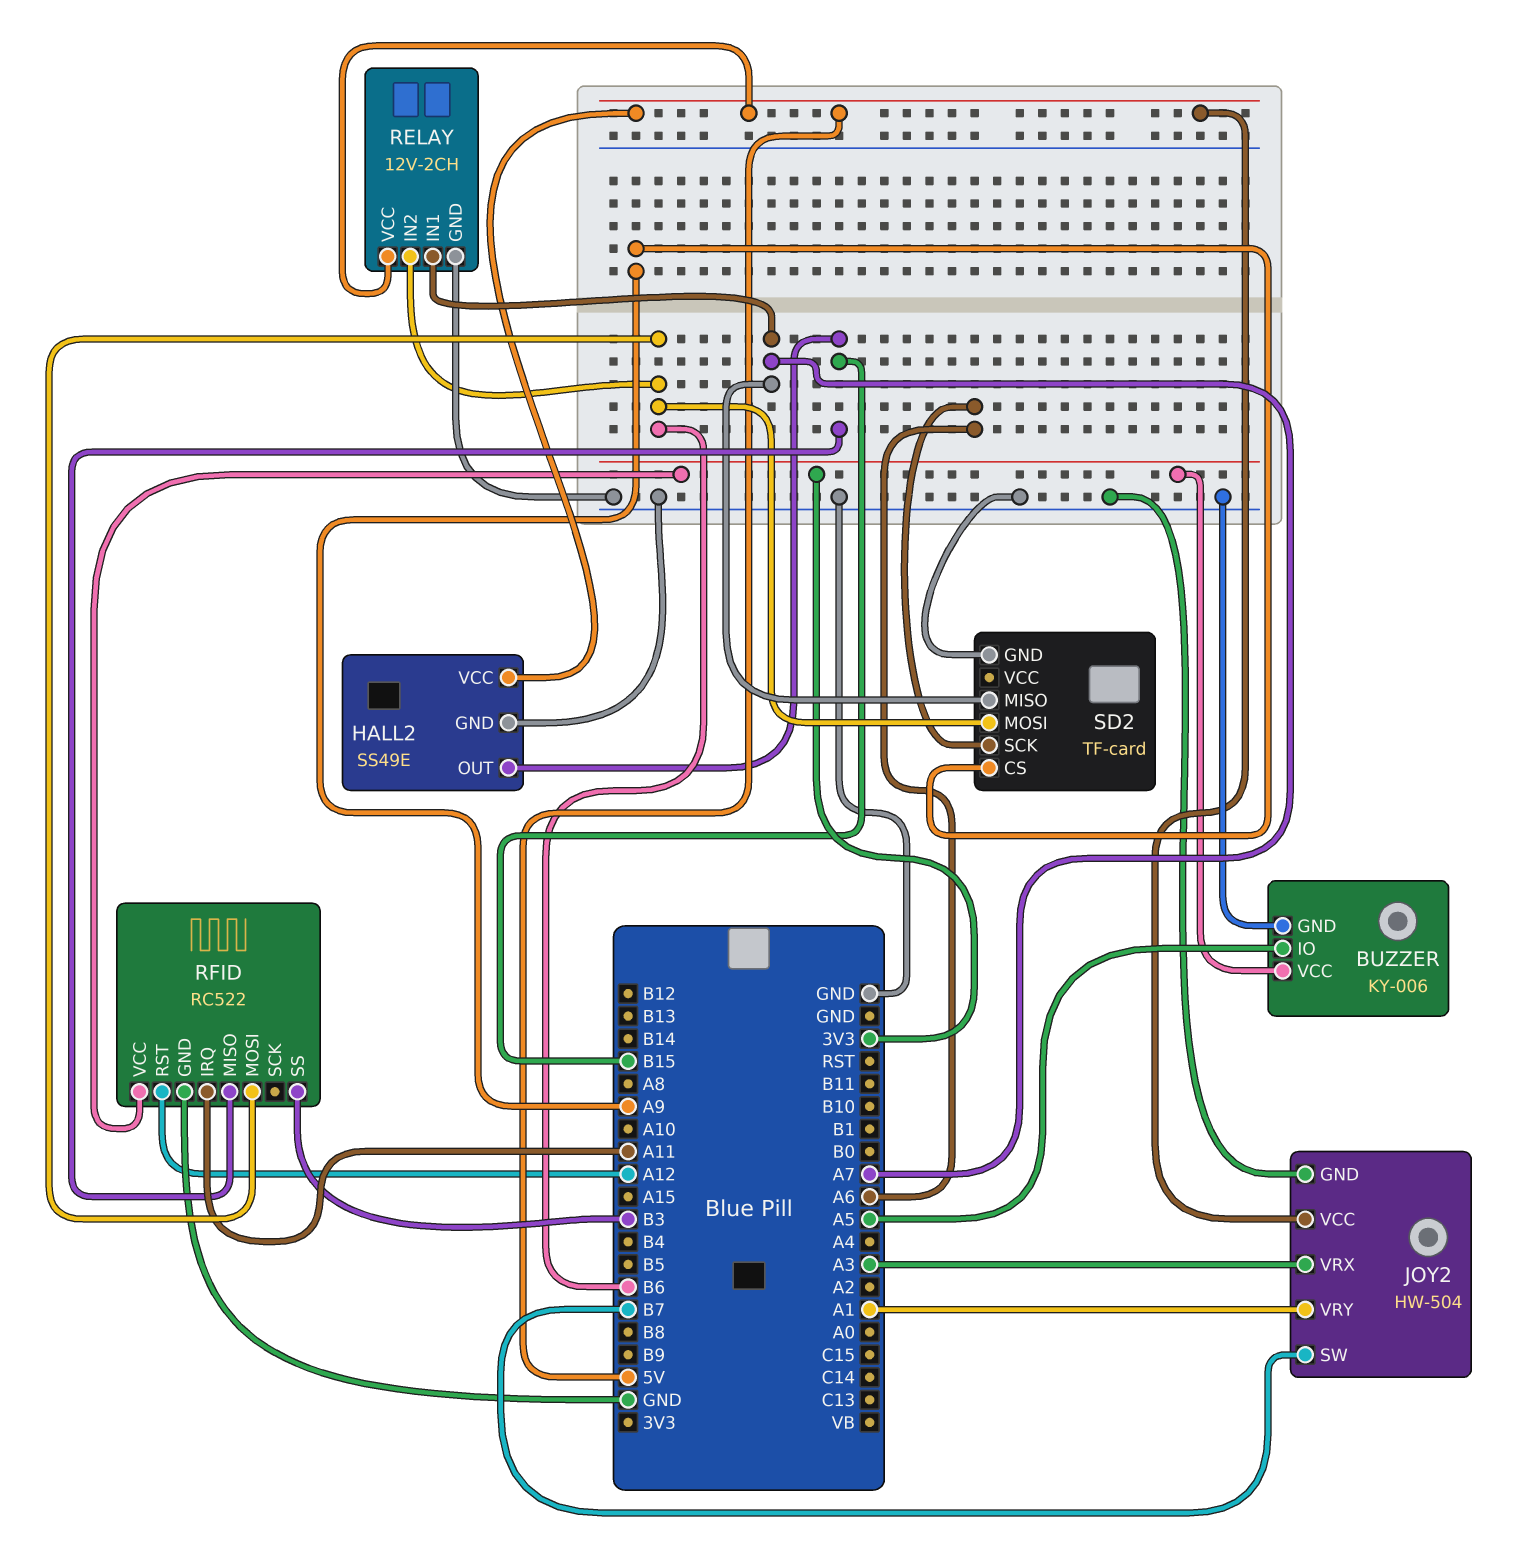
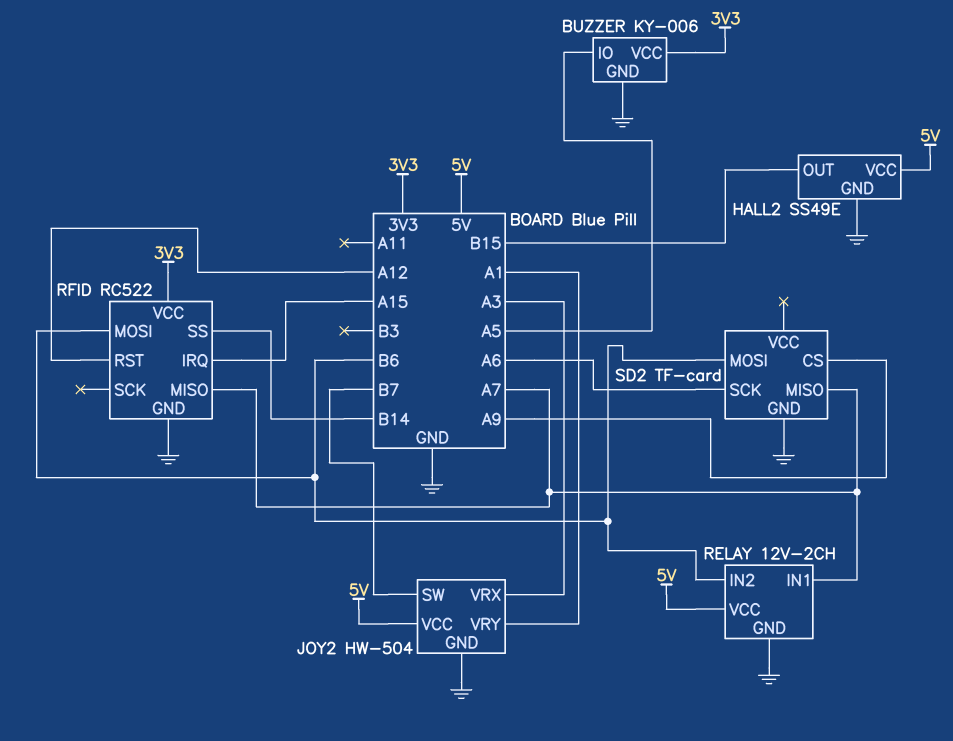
RFID pin IRQ: A11 -> A15
RFID pin MISO: B15 -> A7
RFID pin SS: B3 -> B14

